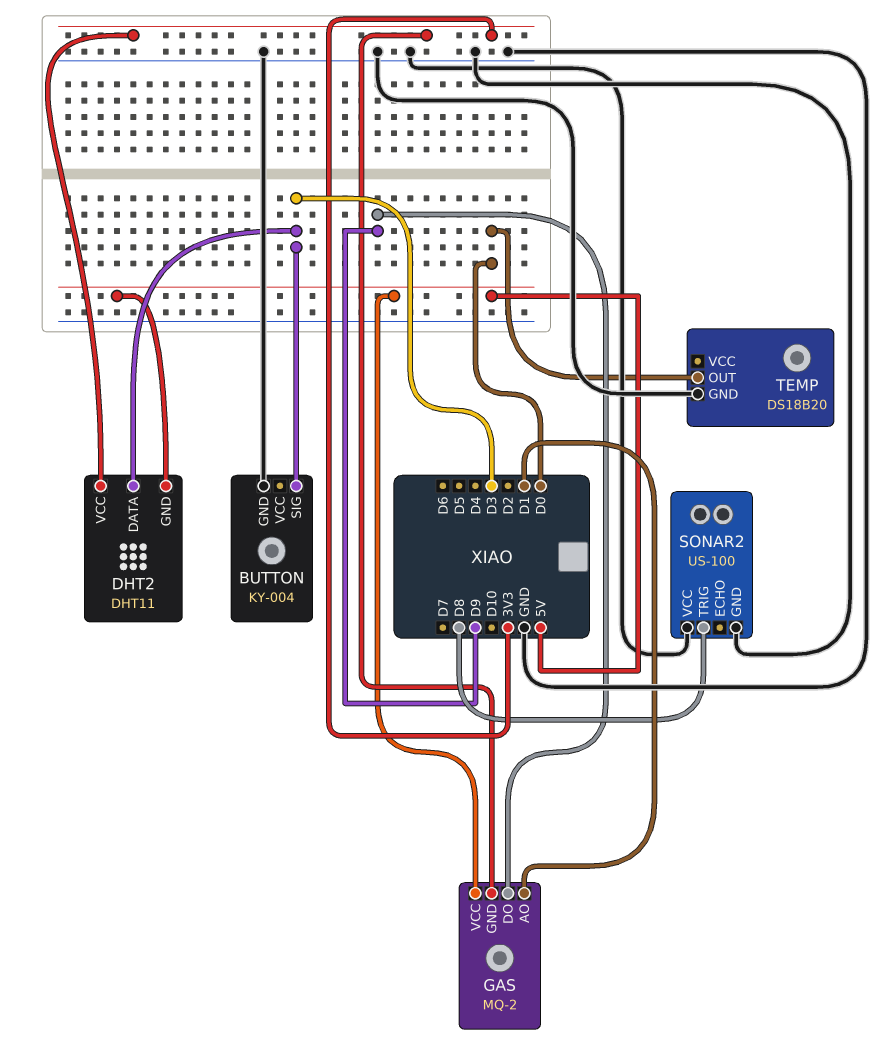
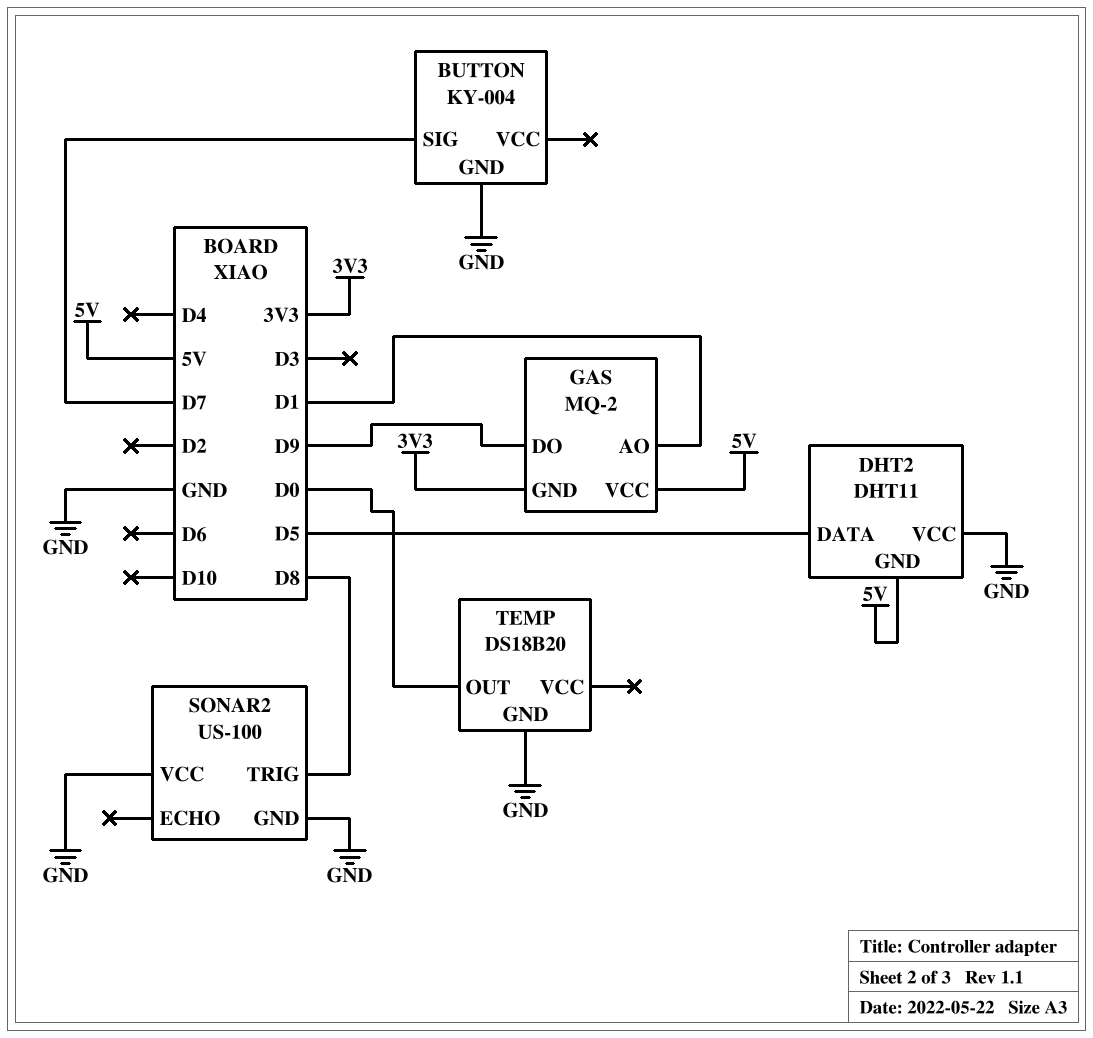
BUTTON pin SIG: D3 -> D7
DHT2 pin DATA: D3 -> D5
DHT2 pin VCC: 3V3 -> GND

